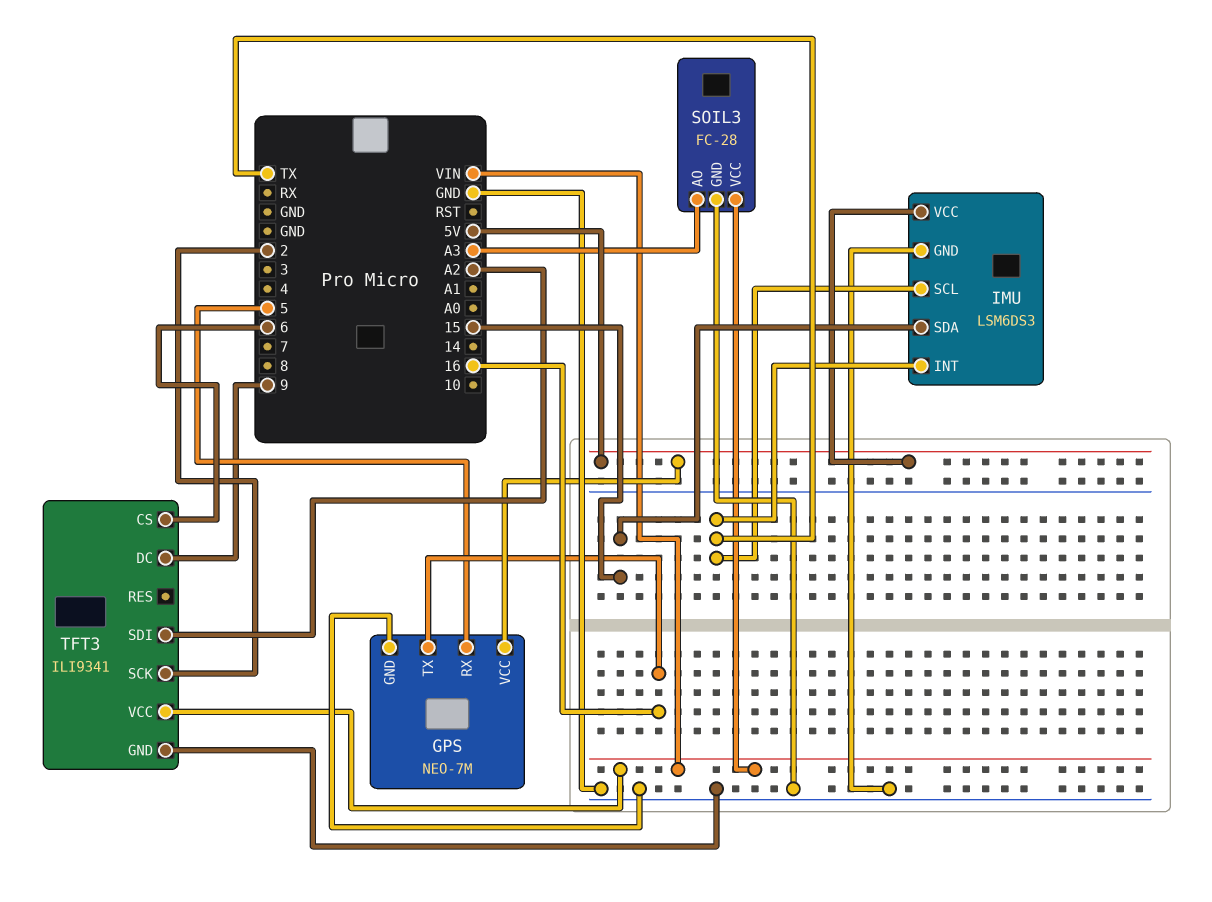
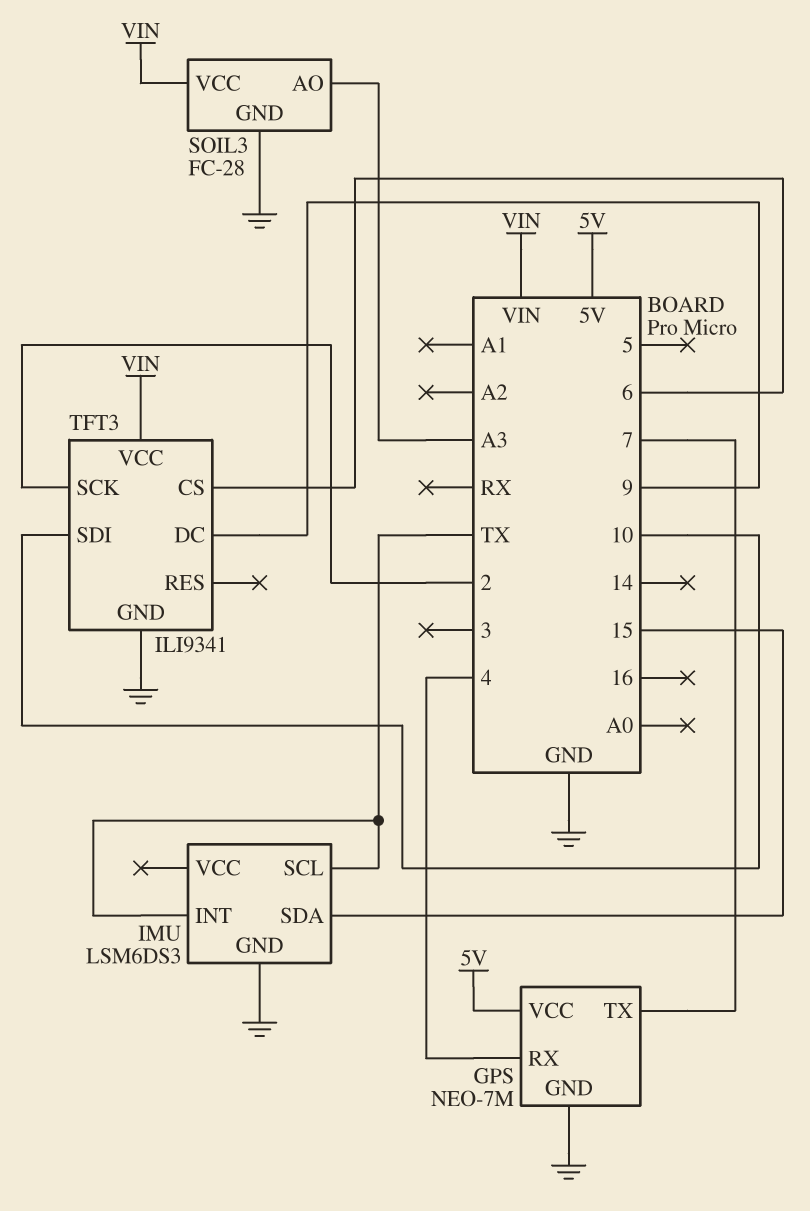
GPS pin RX: 5 -> 4
GPS pin TX: 16 -> 7
IMU pin VCC: 5V -> none
TFT3 pin SDI: A2 -> 10

